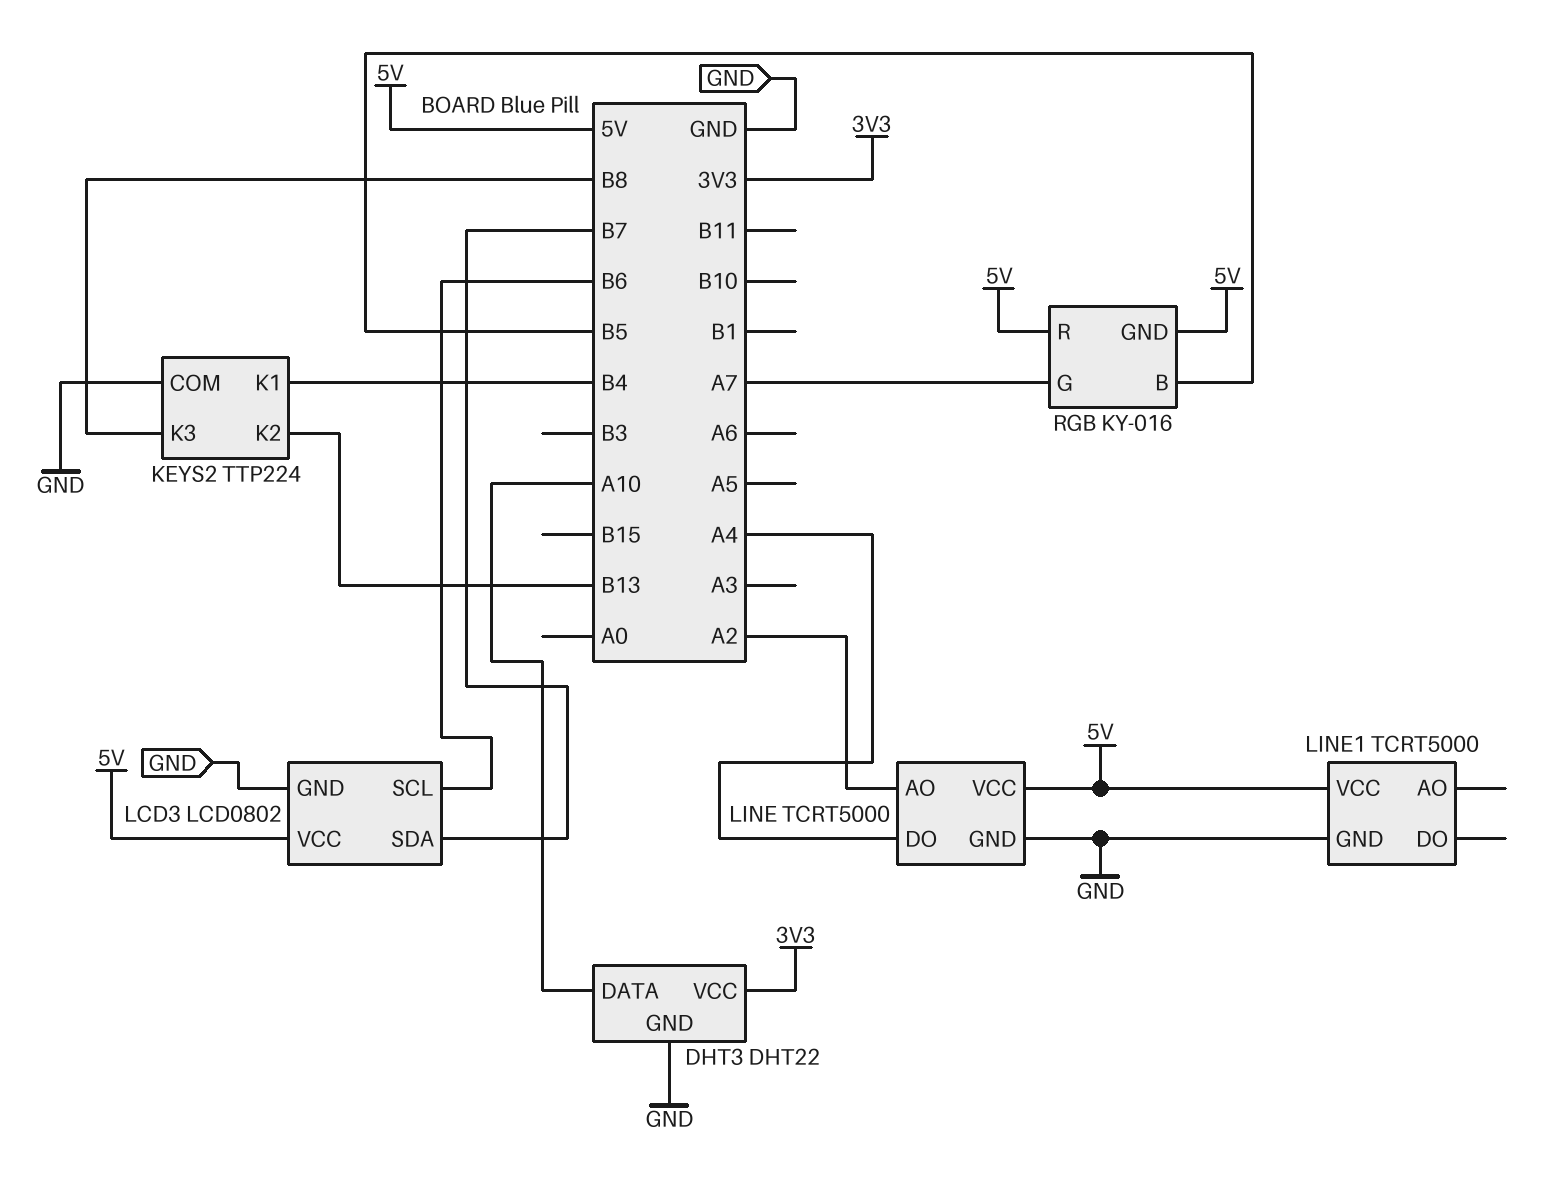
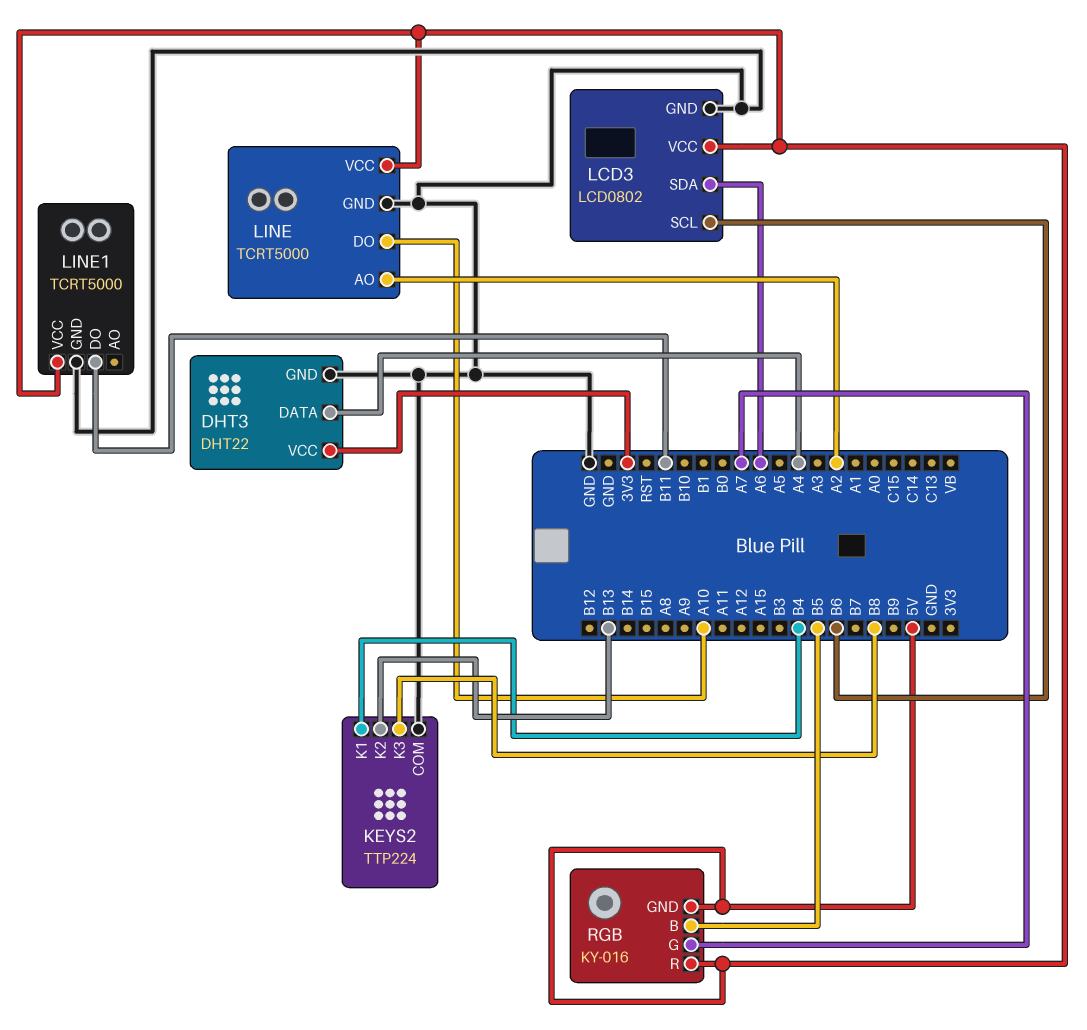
DHT3 pin DATA: A10 -> A4
LCD3 pin SDA: B7 -> A6
LINE pin DO: A4 -> A10
LINE1 pin DO: none -> B11

